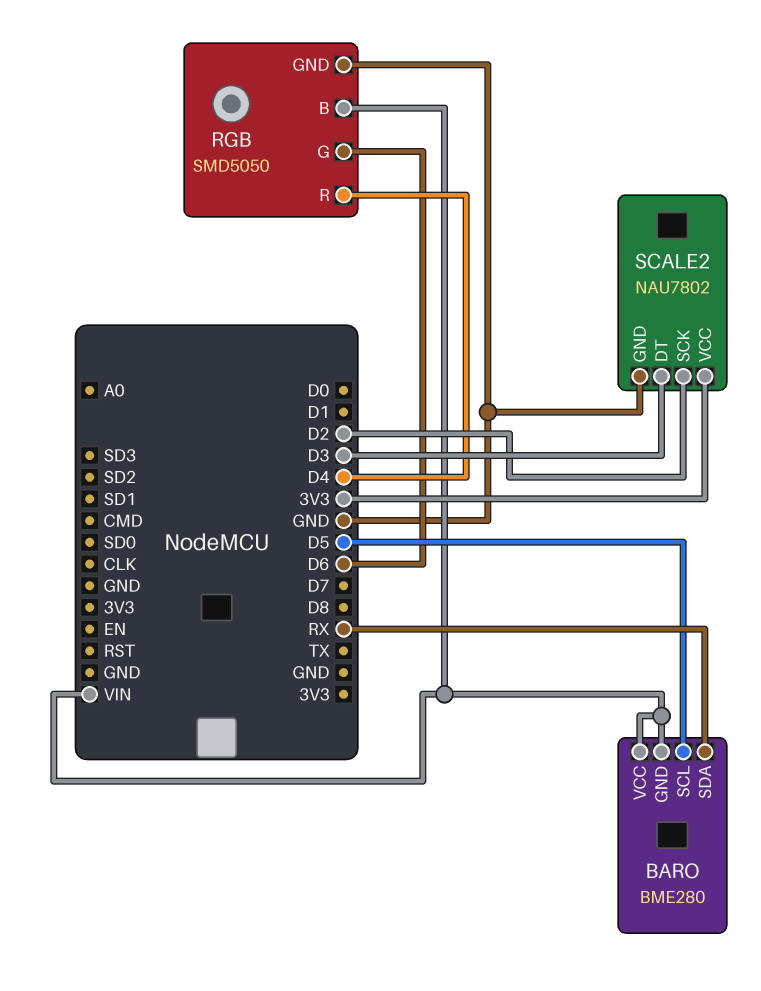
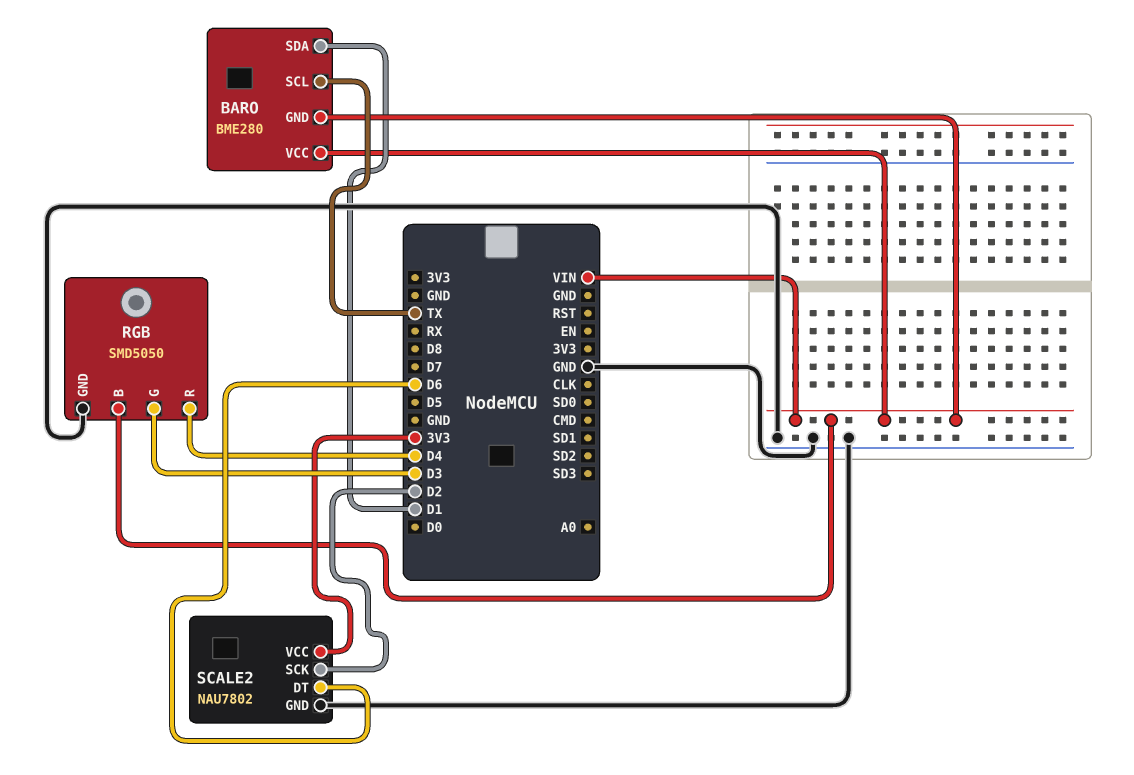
BARO pin SCL: D5 -> TX
BARO pin SDA: RX -> D1
RGB pin G: D6 -> D3
SCALE2 pin DT: D3 -> D6

